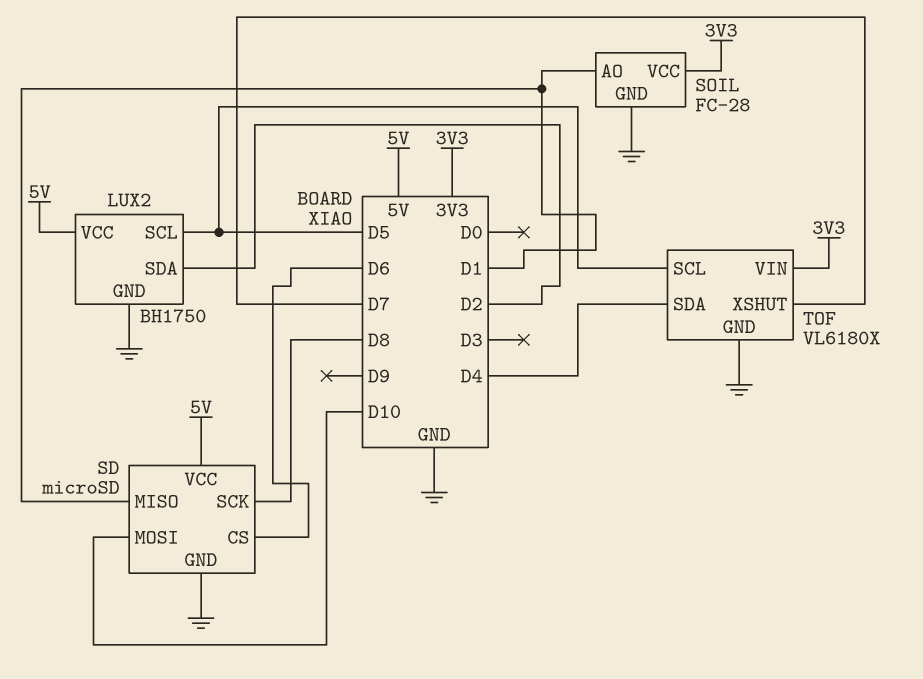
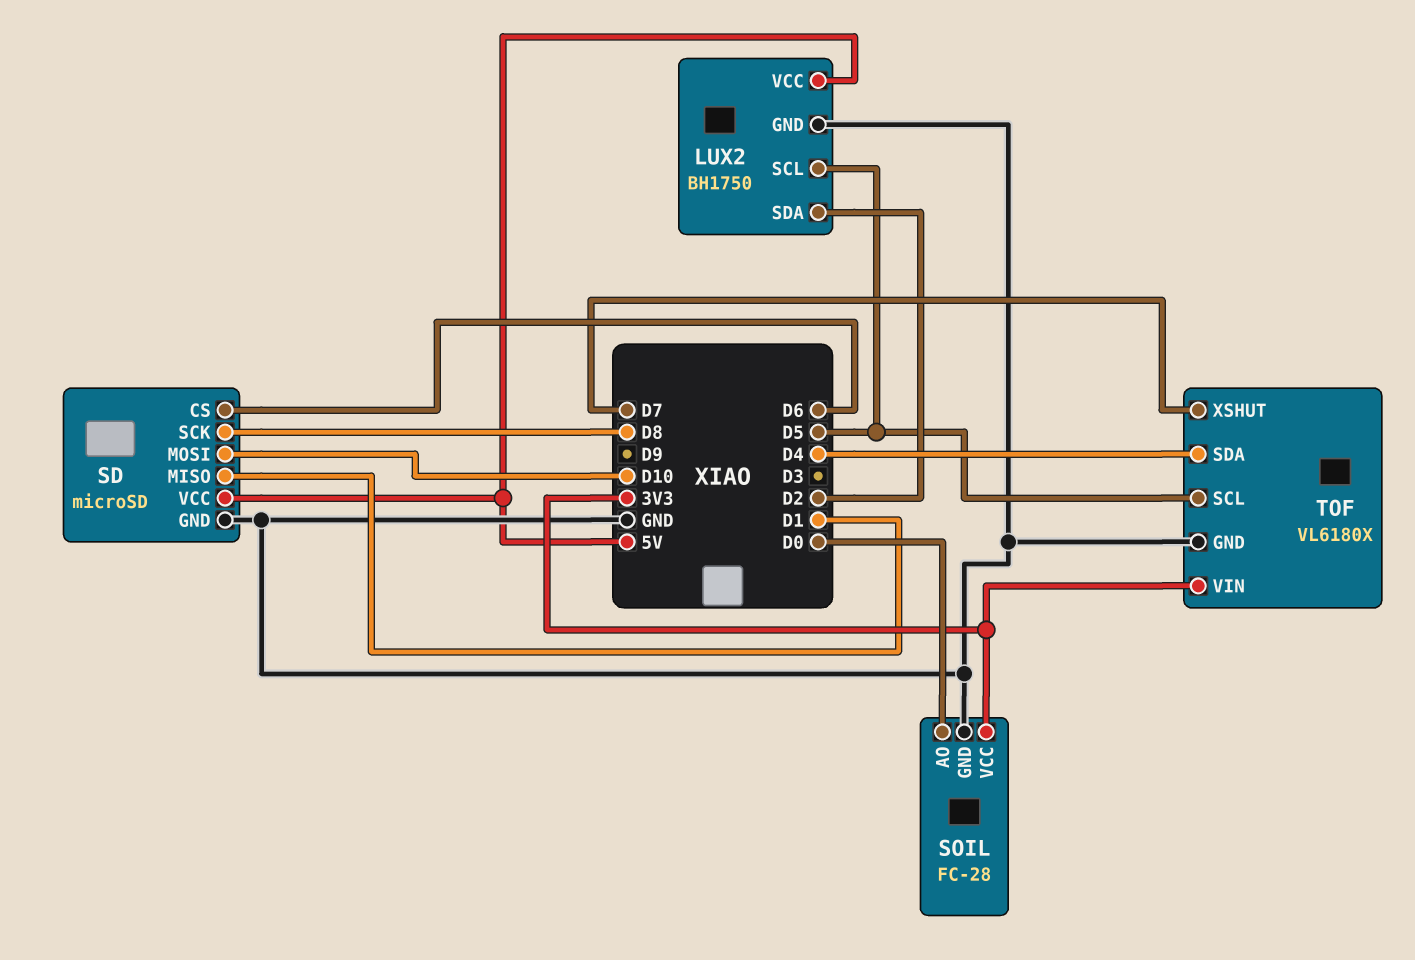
SOIL pin AO: D1 -> D0

